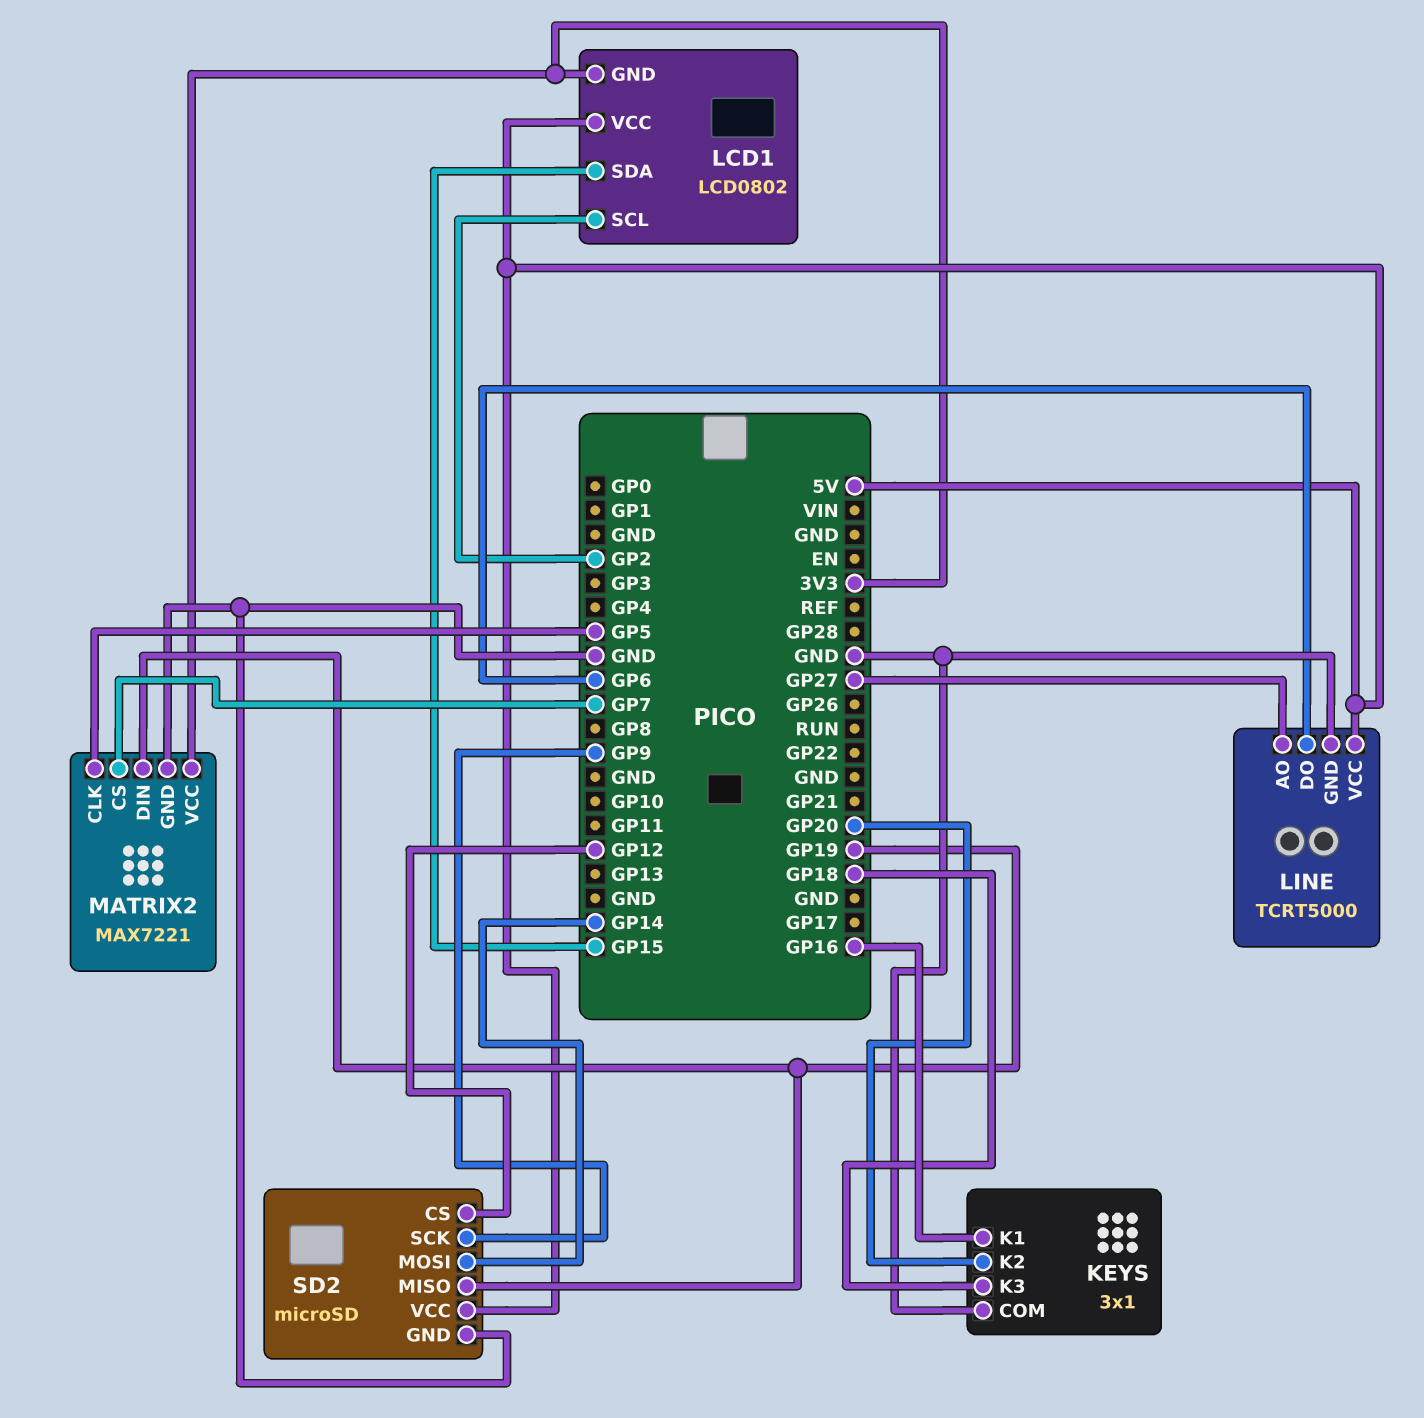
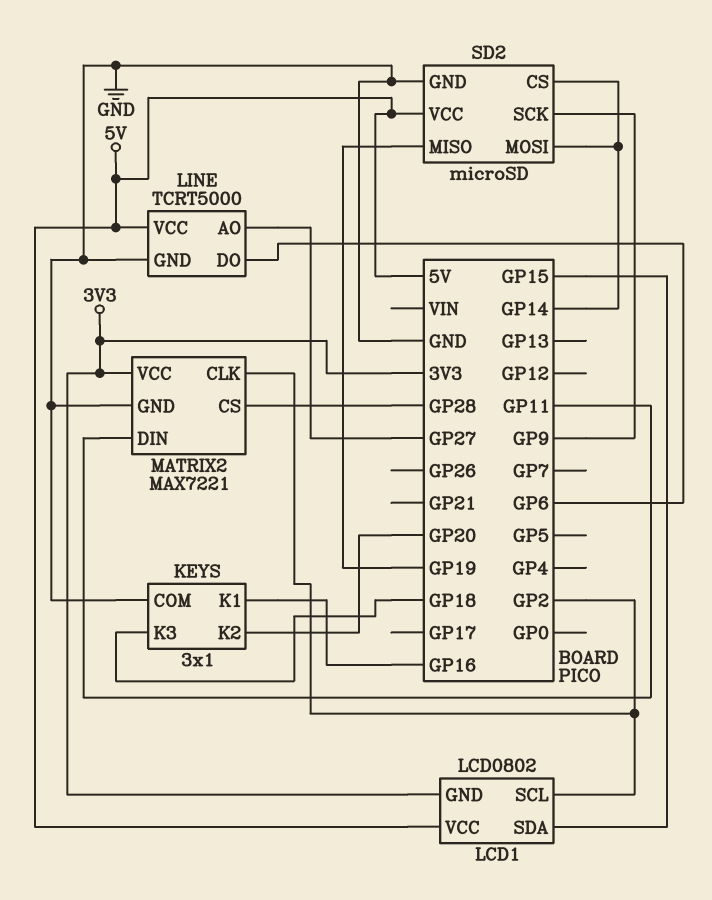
MATRIX2 pin CLK: GP5 -> GP2
MATRIX2 pin CS: GP7 -> GP28
MATRIX2 pin DIN: GP19 -> GP11
SD2 pin CS: GP12 -> GP14

